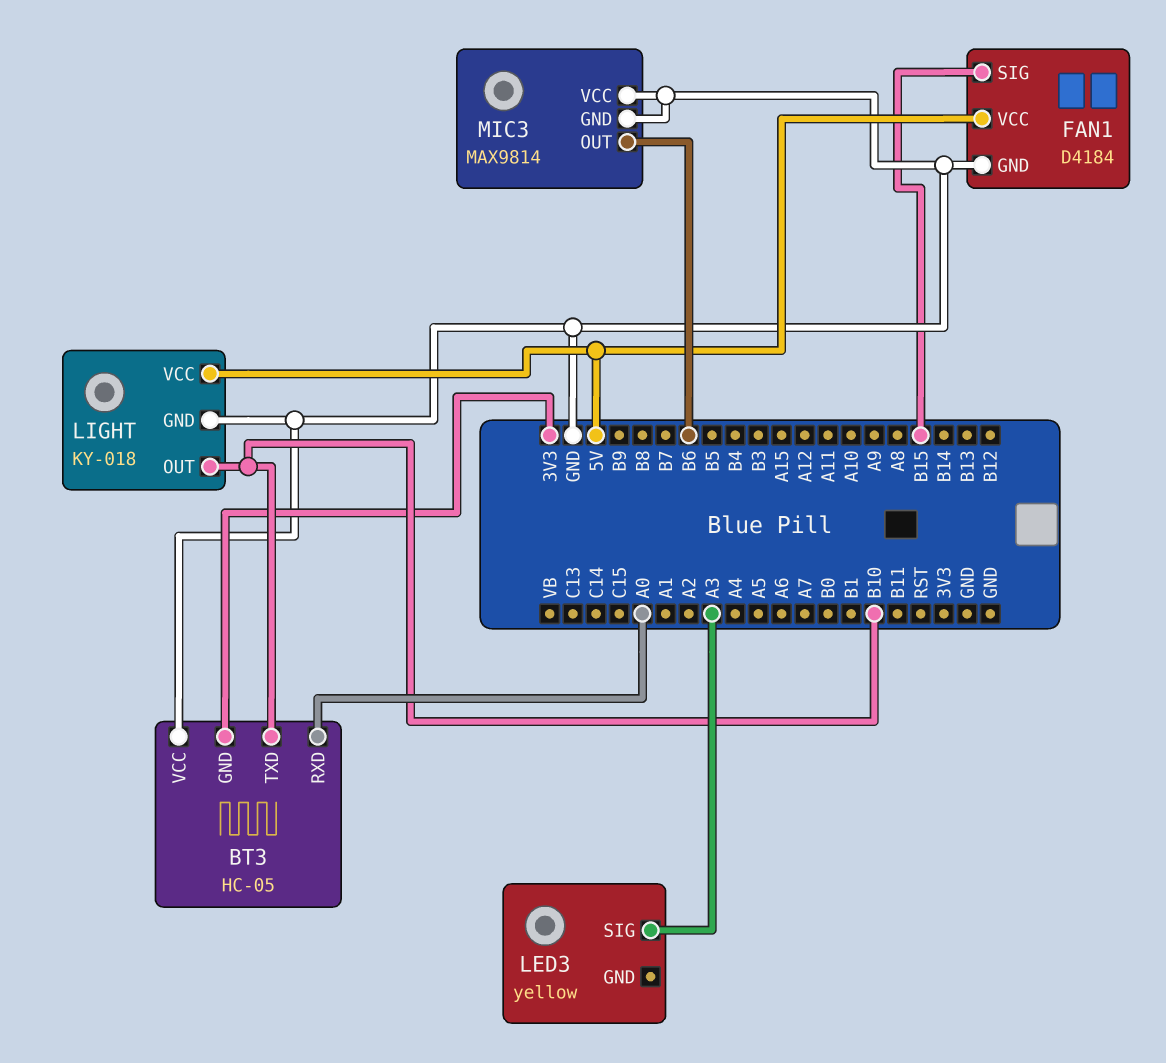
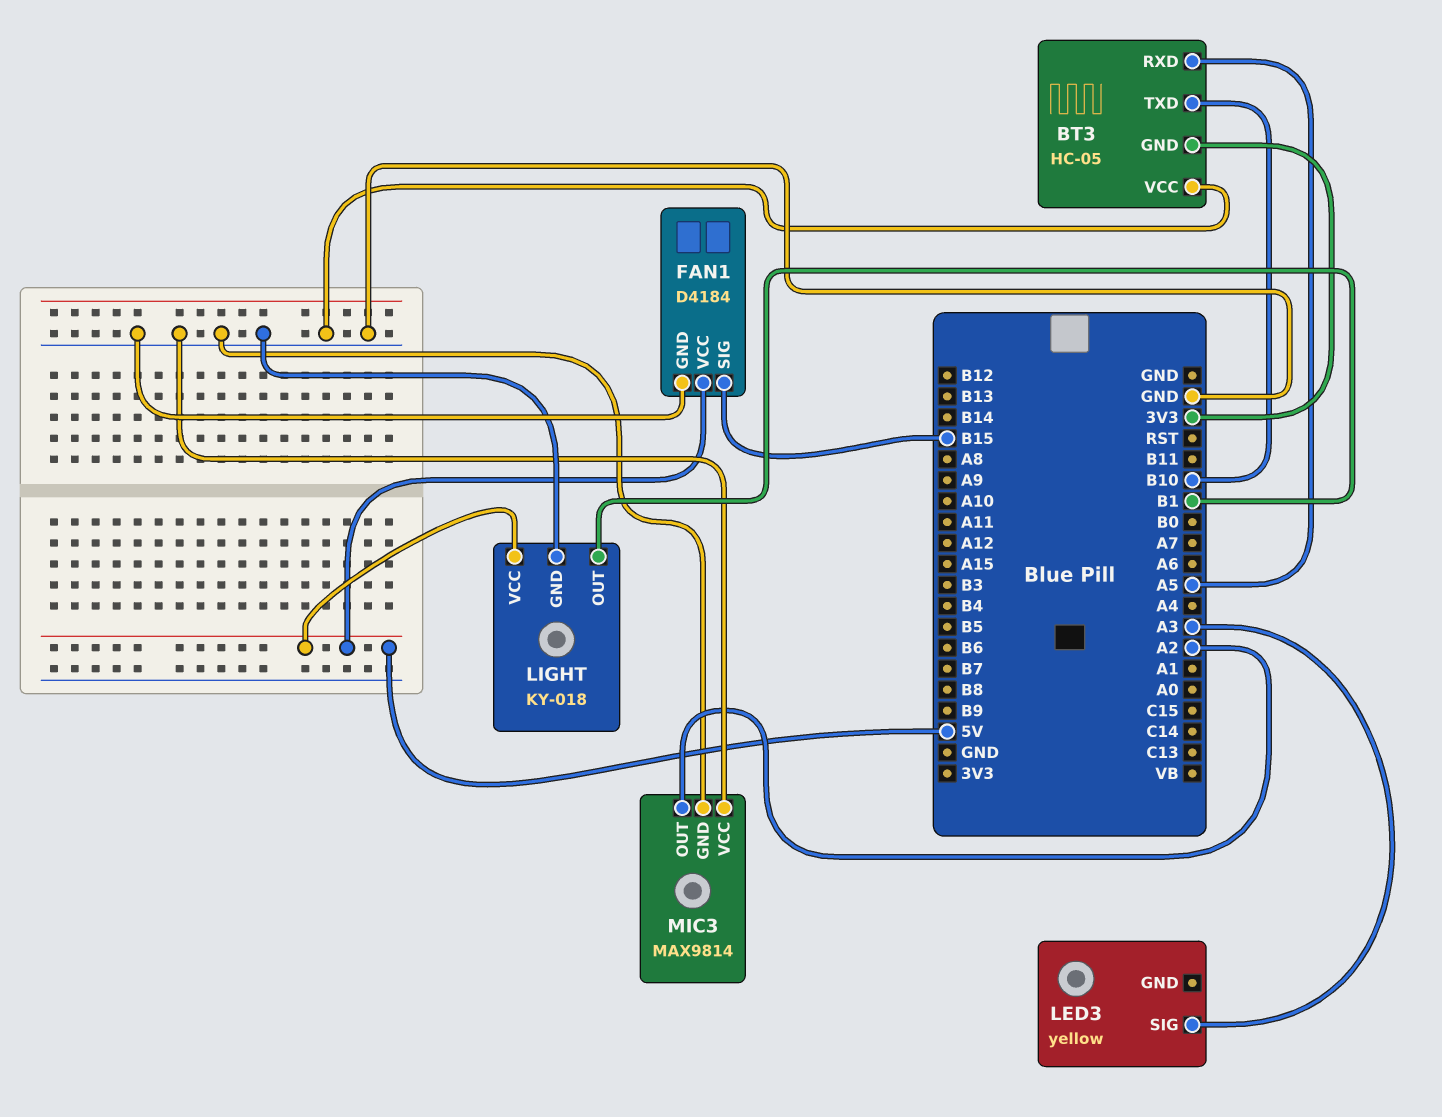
BT3 pin RXD: A0 -> A5
LIGHT pin OUT: B10 -> B1
MIC3 pin OUT: B6 -> A2

